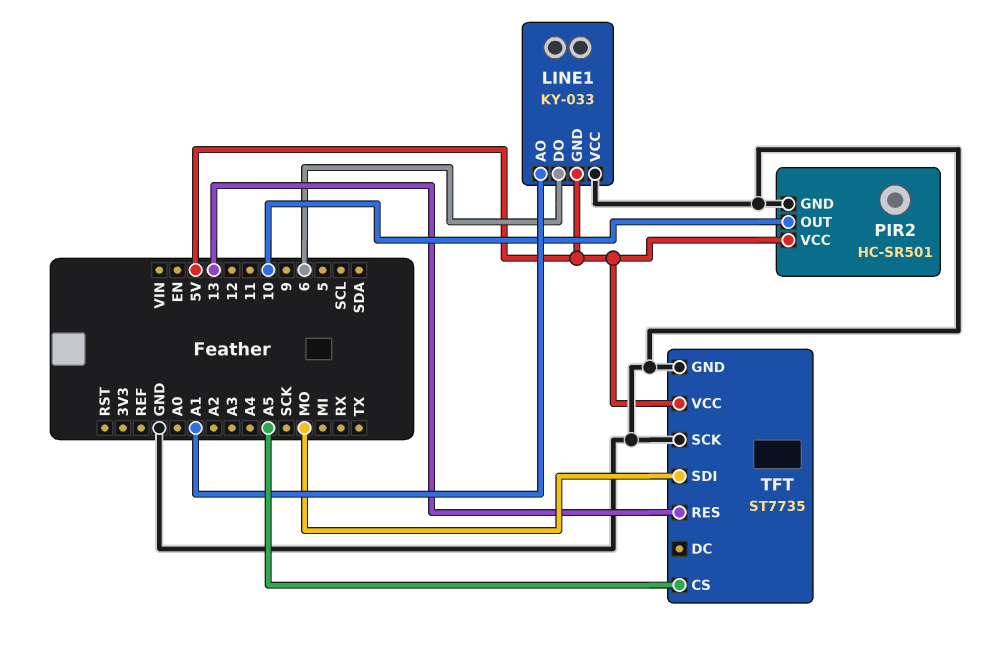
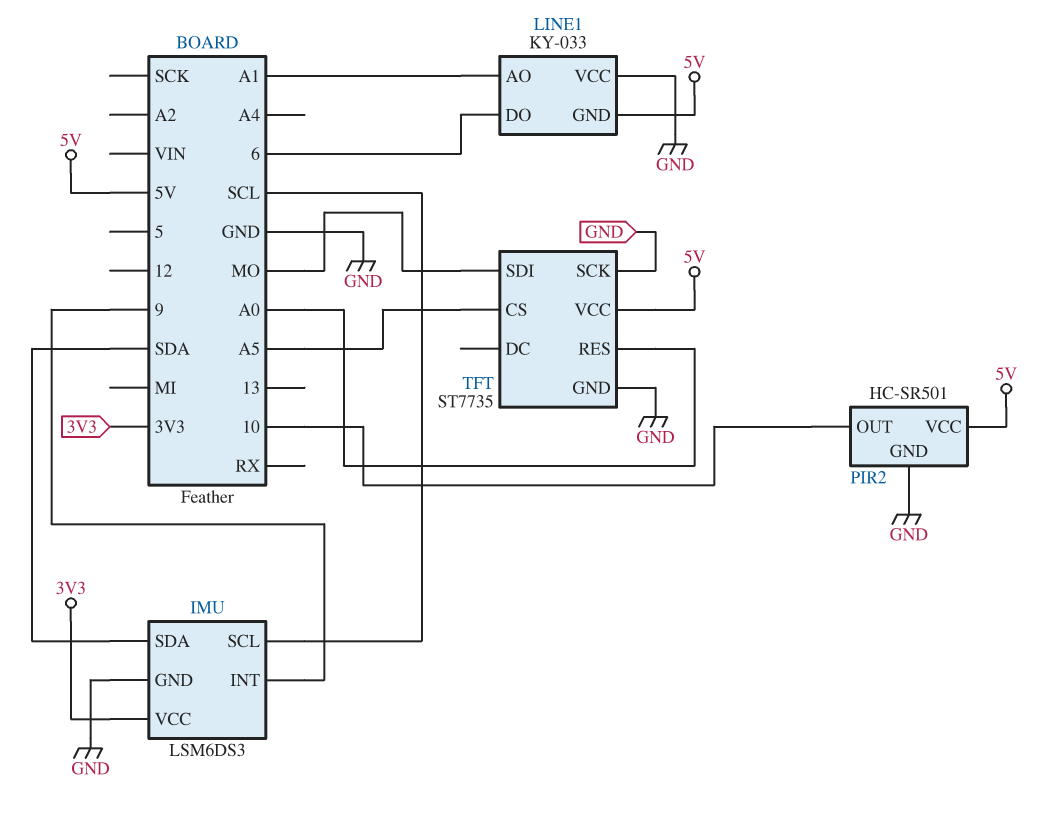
IMU: none -> LSM6DS3
IMU pin GND: none -> GND
IMU pin INT: none -> 9
IMU pin SCL: none -> SCL
IMU pin SDA: none -> SDA
IMU pin VCC: none -> 3V3
TFT pin RES: 13 -> A0

